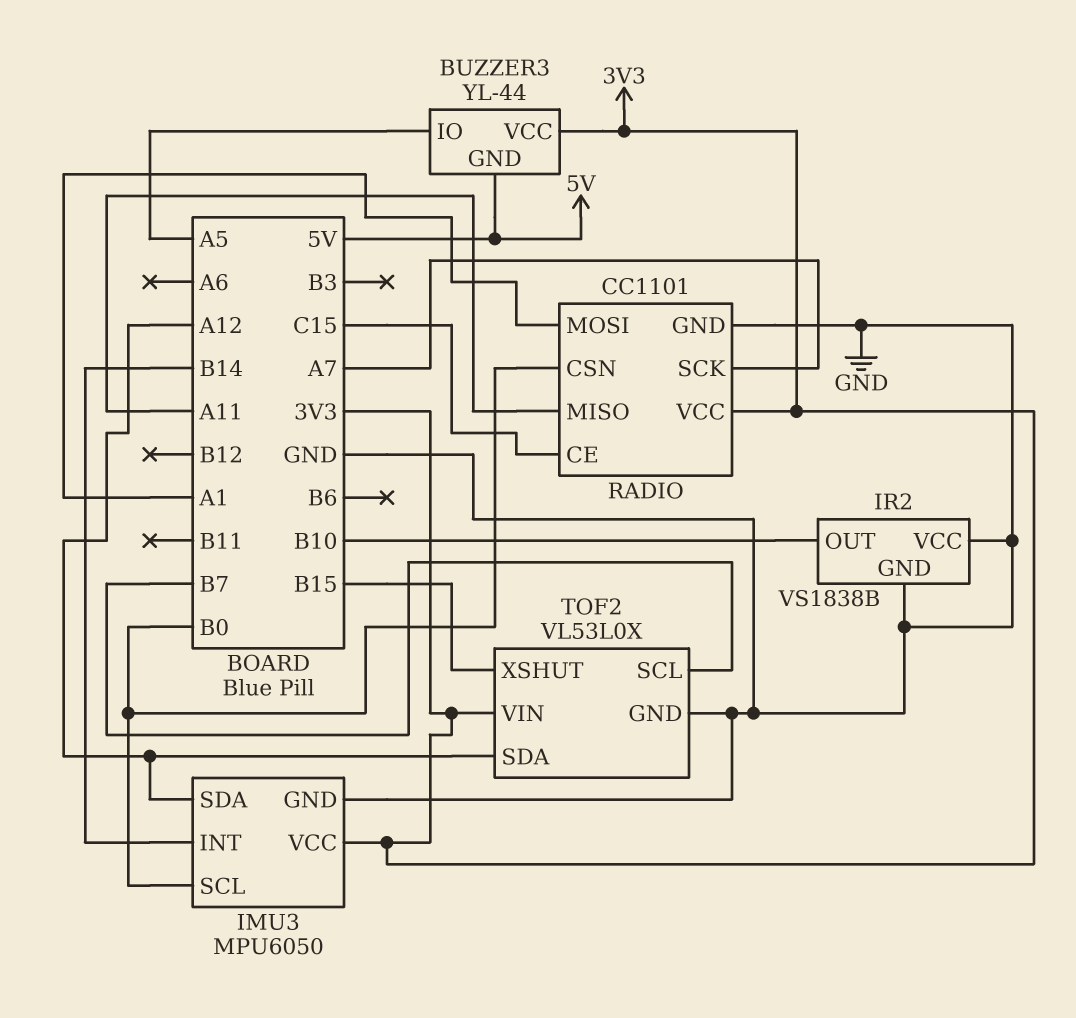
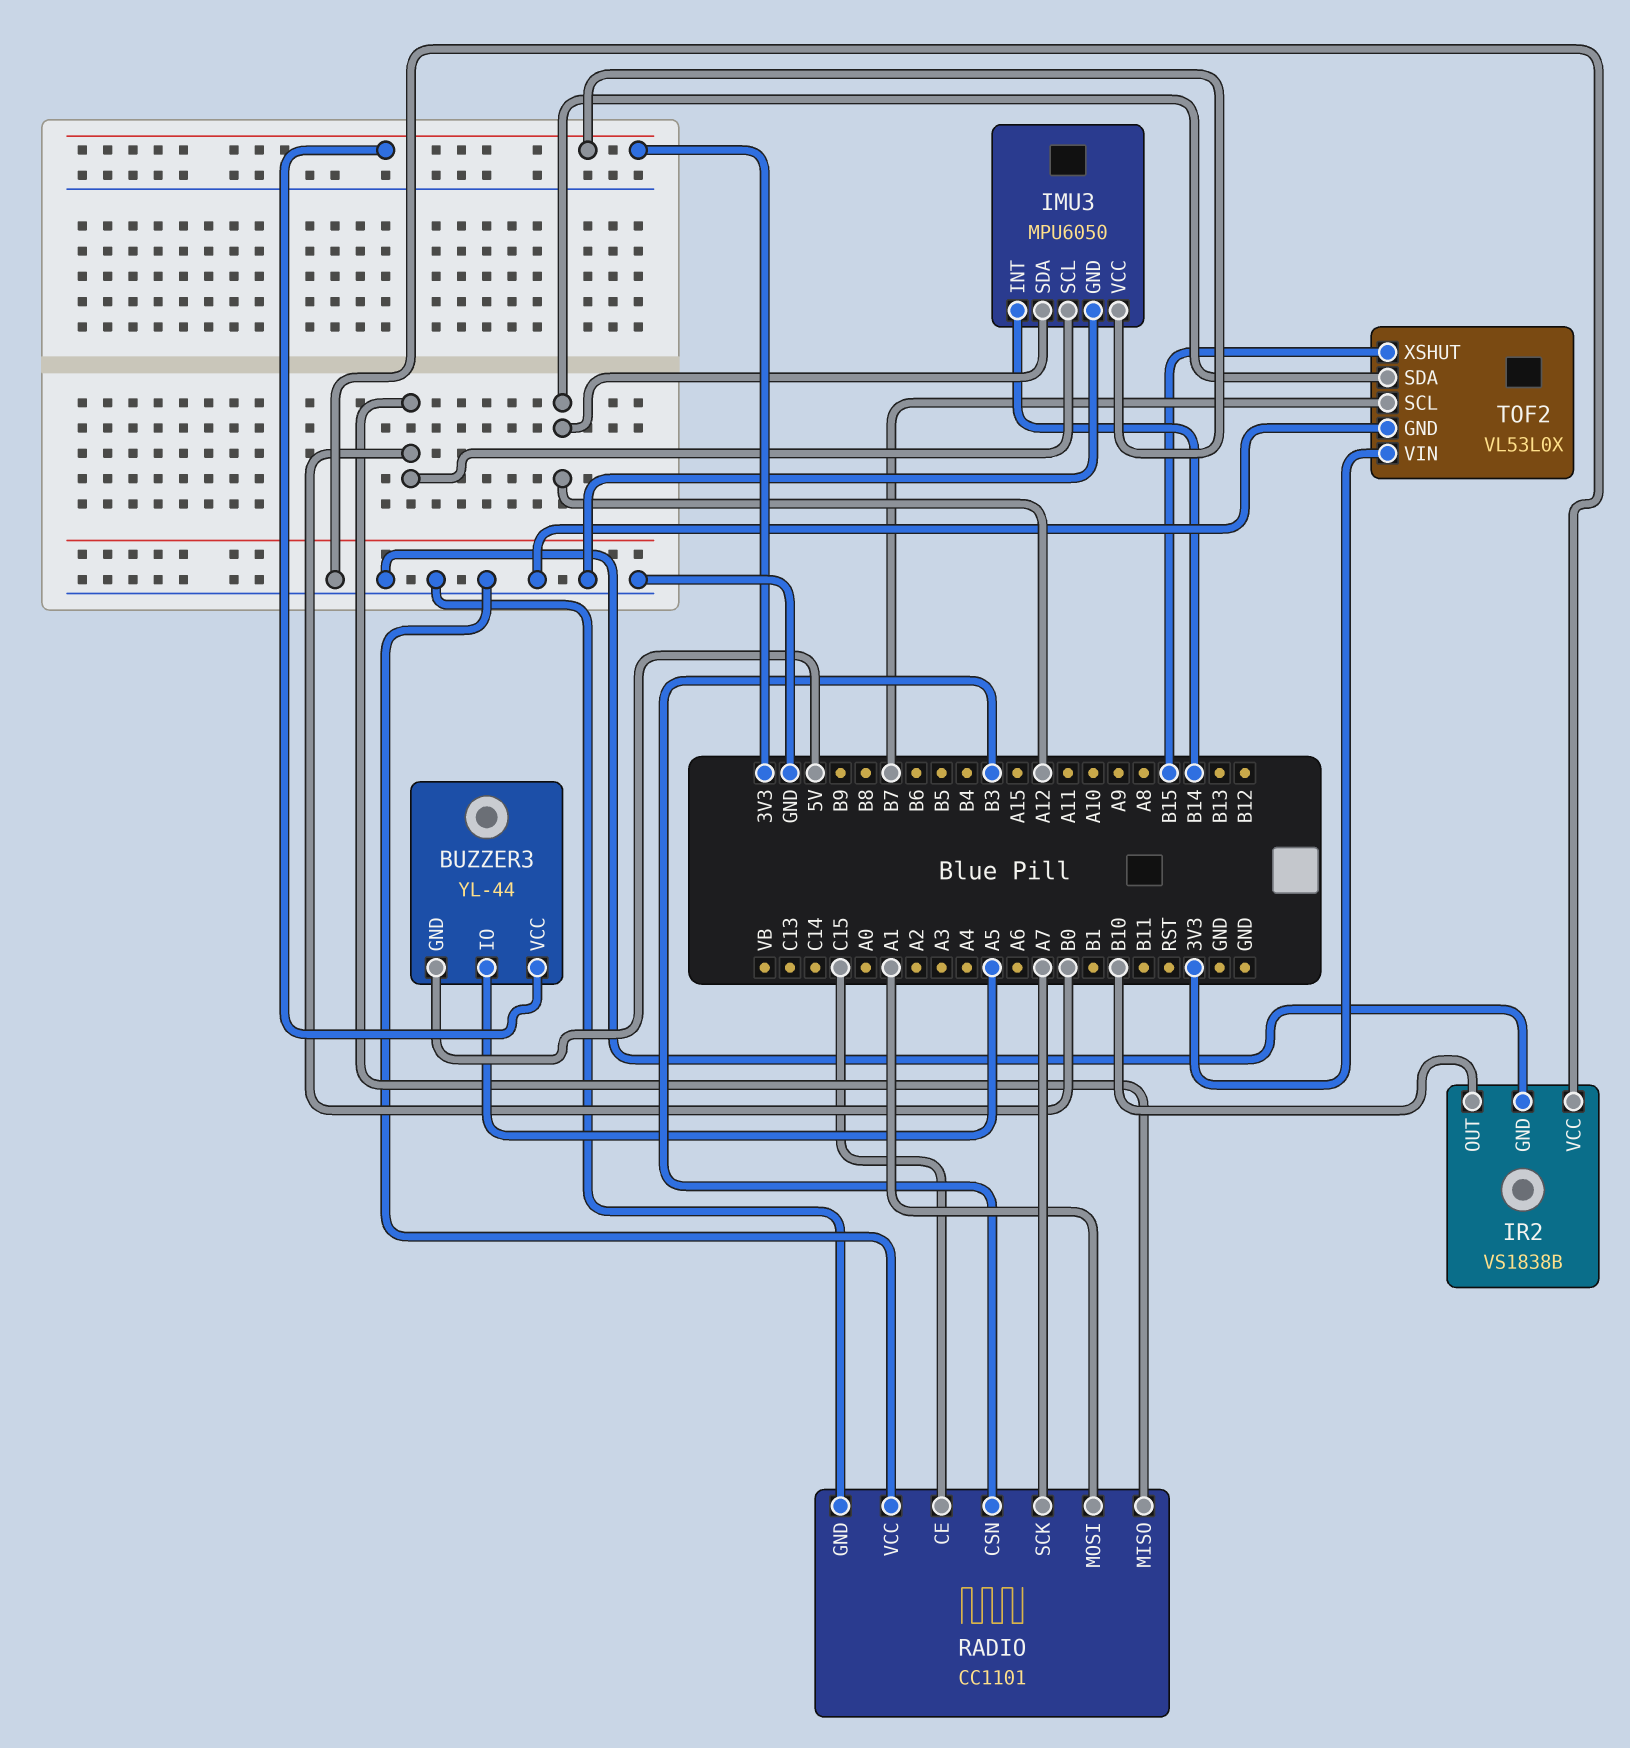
RADIO pin CSN: B0 -> B3
RADIO pin MISO: A11 -> B0
RADIO pin VCC: 3V3 -> GND

